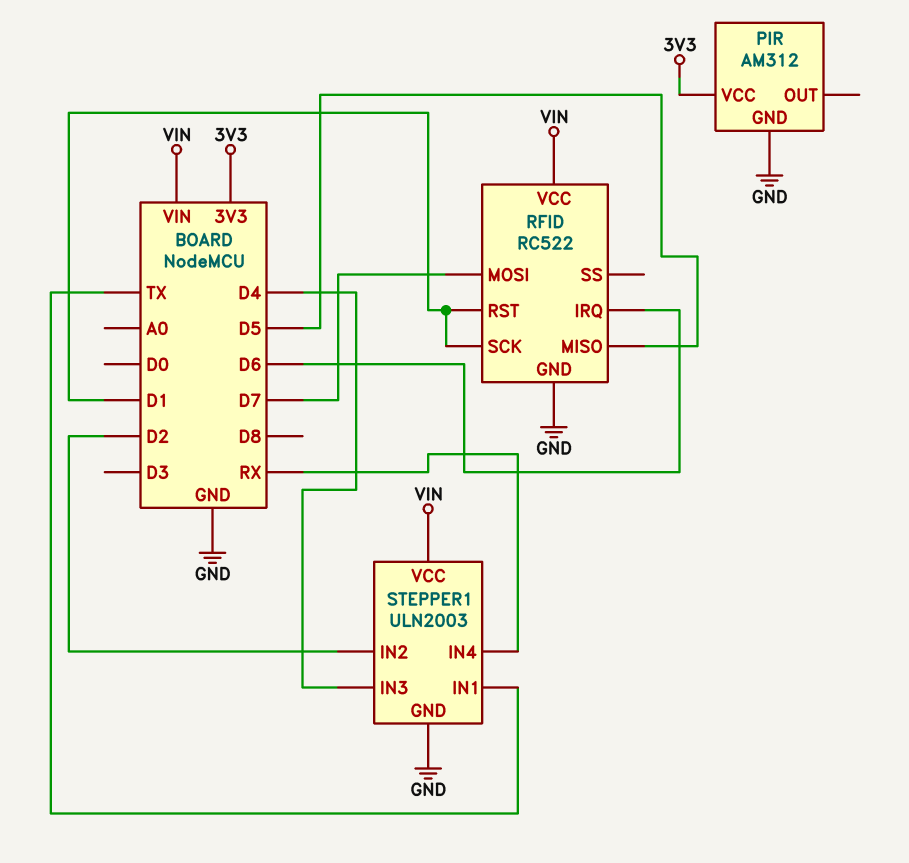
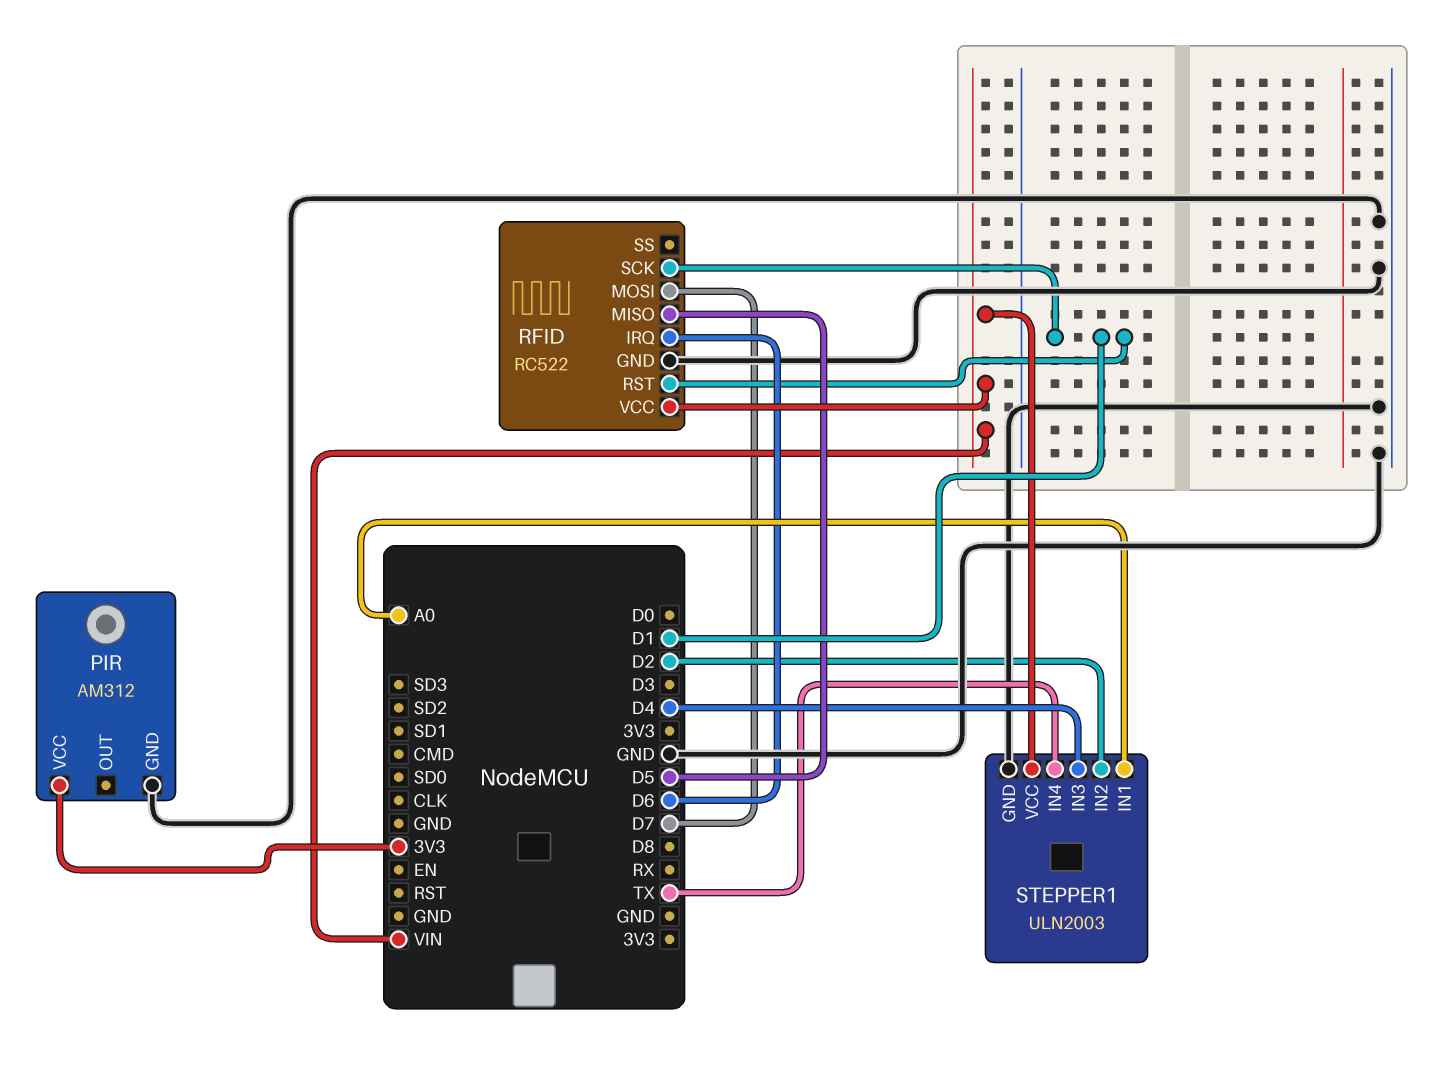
STEPPER1 pin IN1: TX -> A0
STEPPER1 pin IN4: RX -> TX

